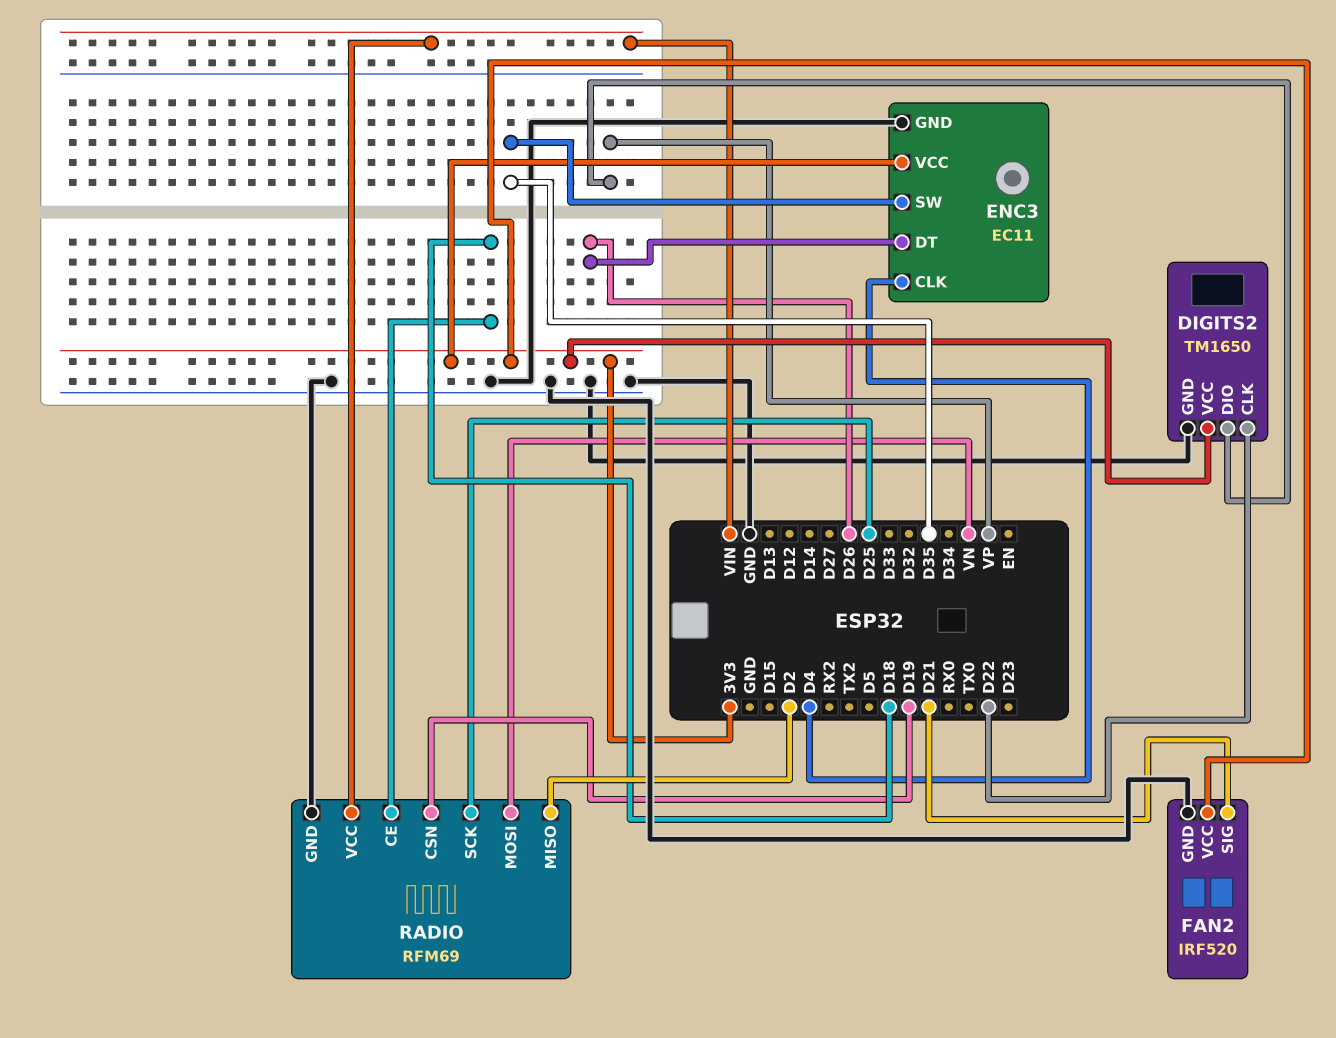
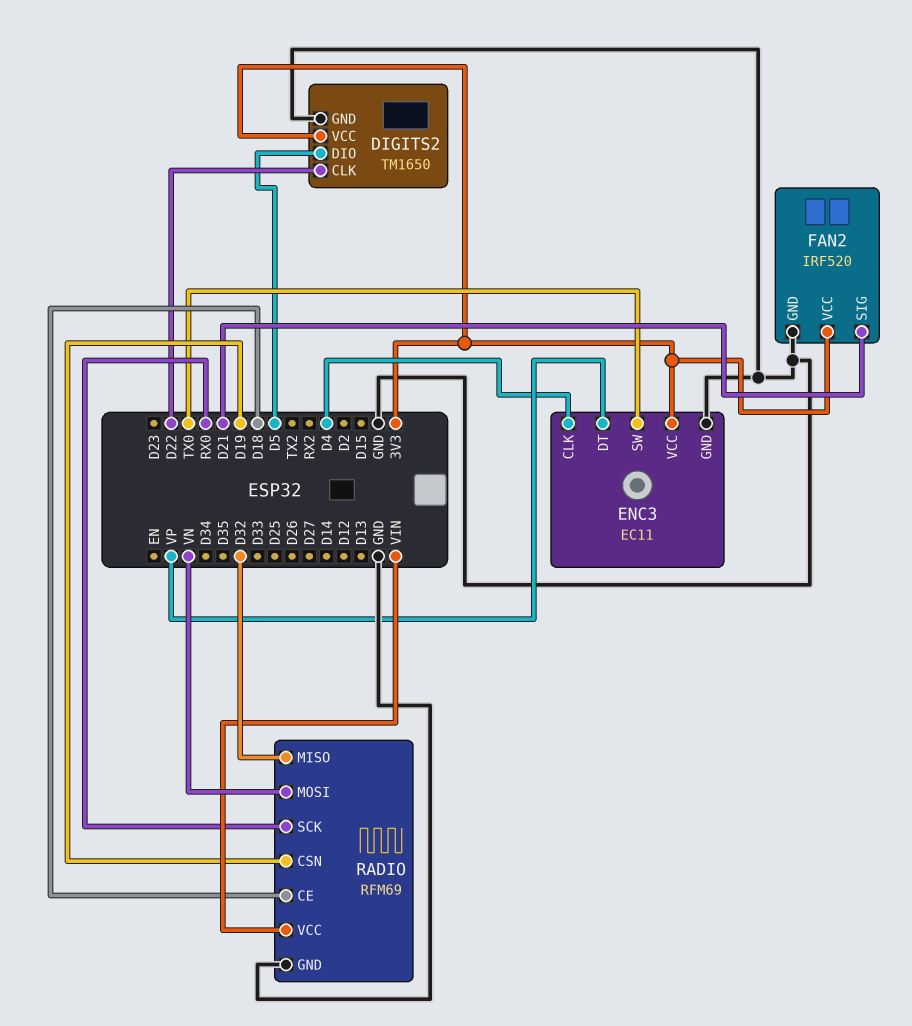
DIGITS2 pin DIO: VP -> D5
ENC3 pin DT: D26 -> VP
ENC3 pin SW: D35 -> TX0
RADIO pin MISO: D2 -> D32
RADIO pin SCK: D25 -> RX0

